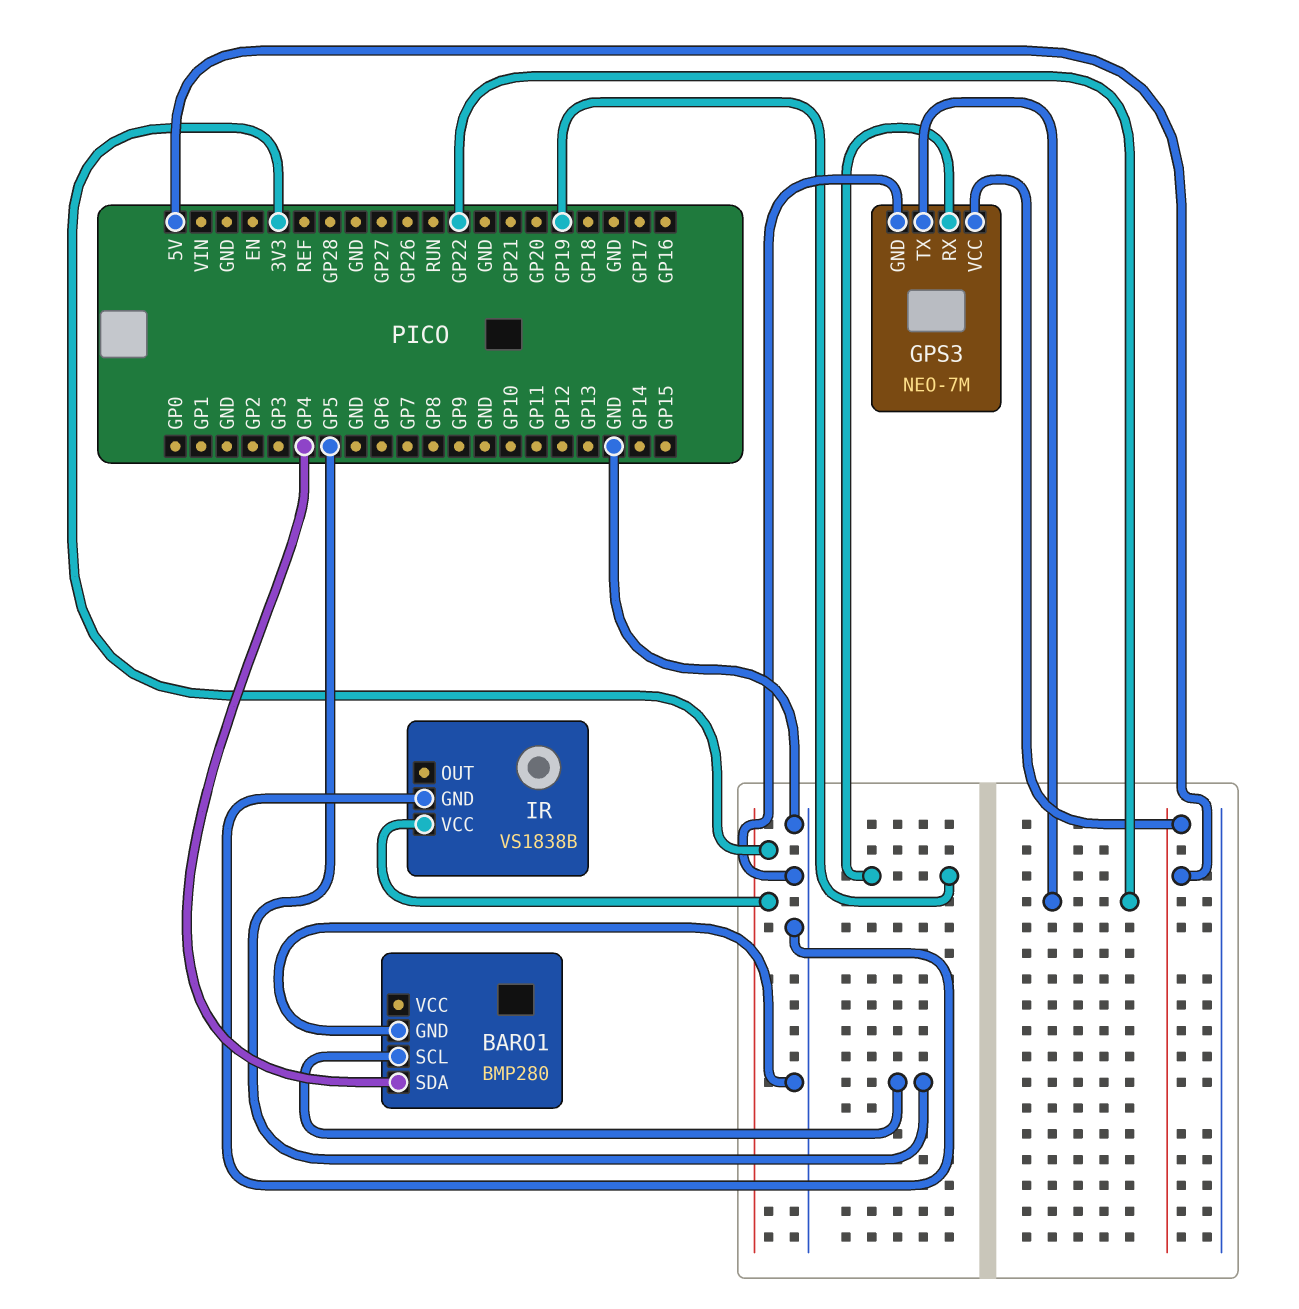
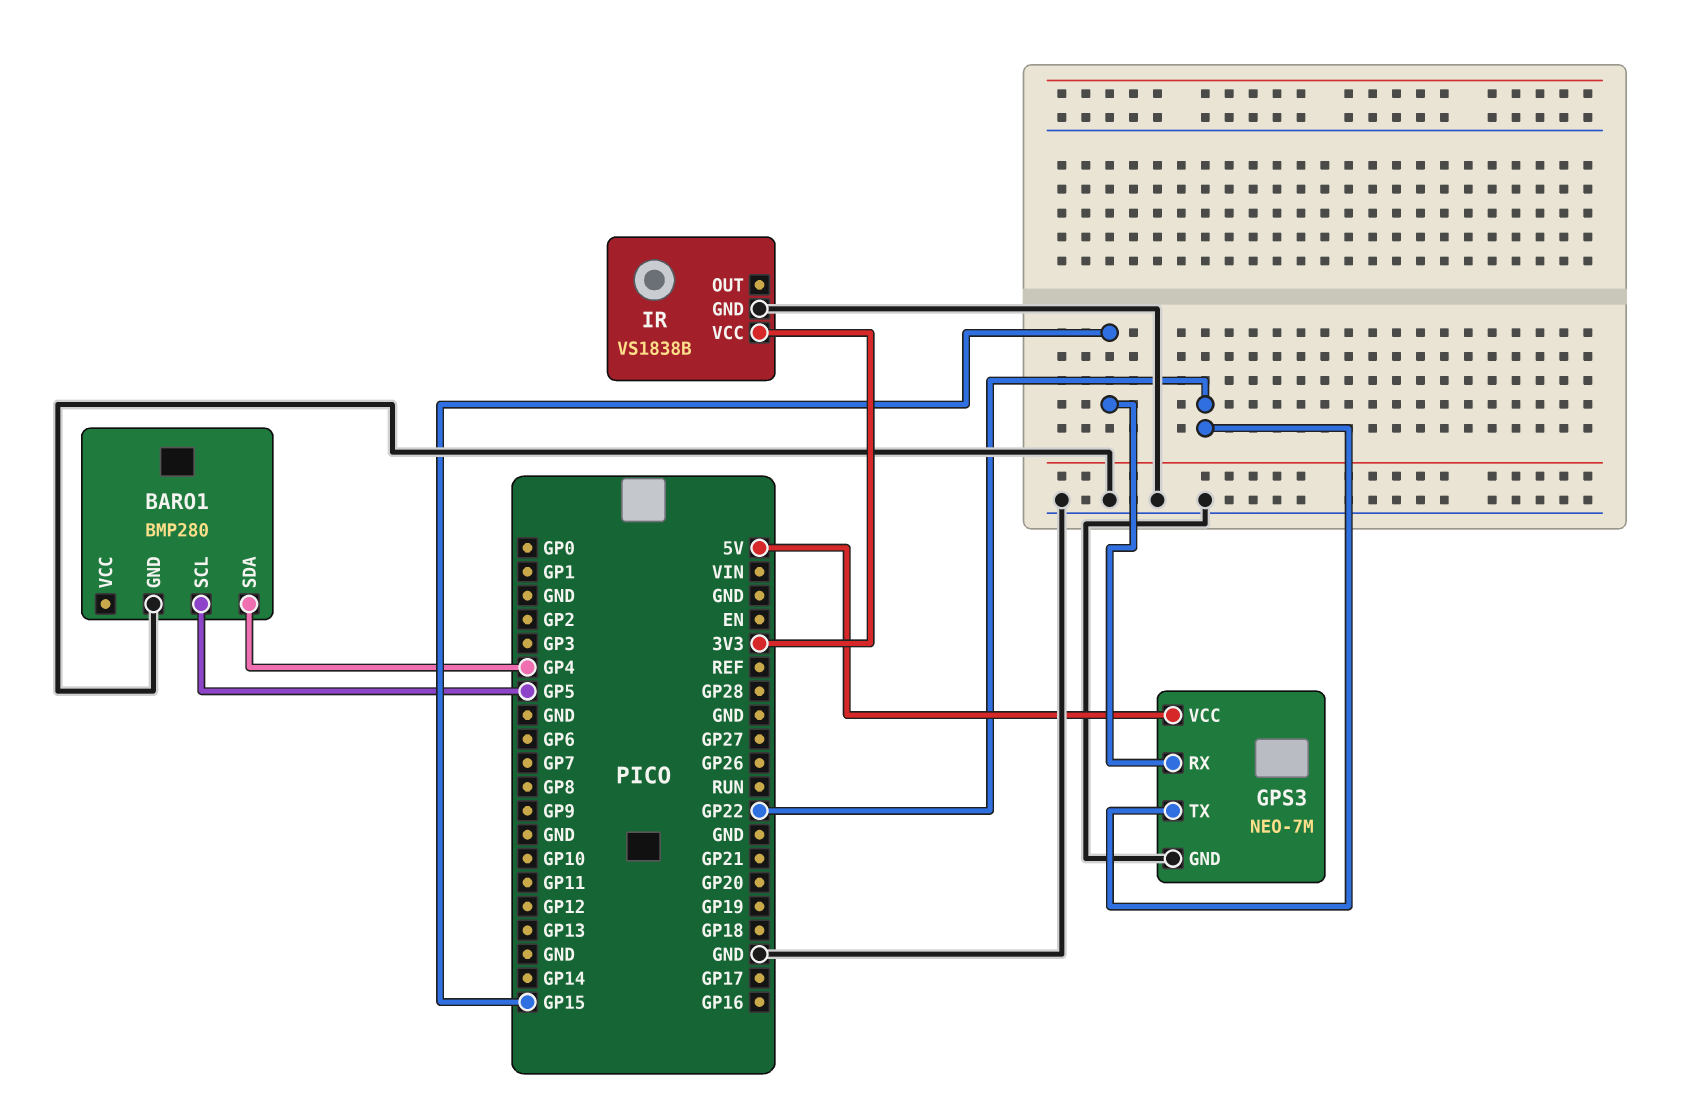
GPS3 pin RX: GP19 -> GP15

